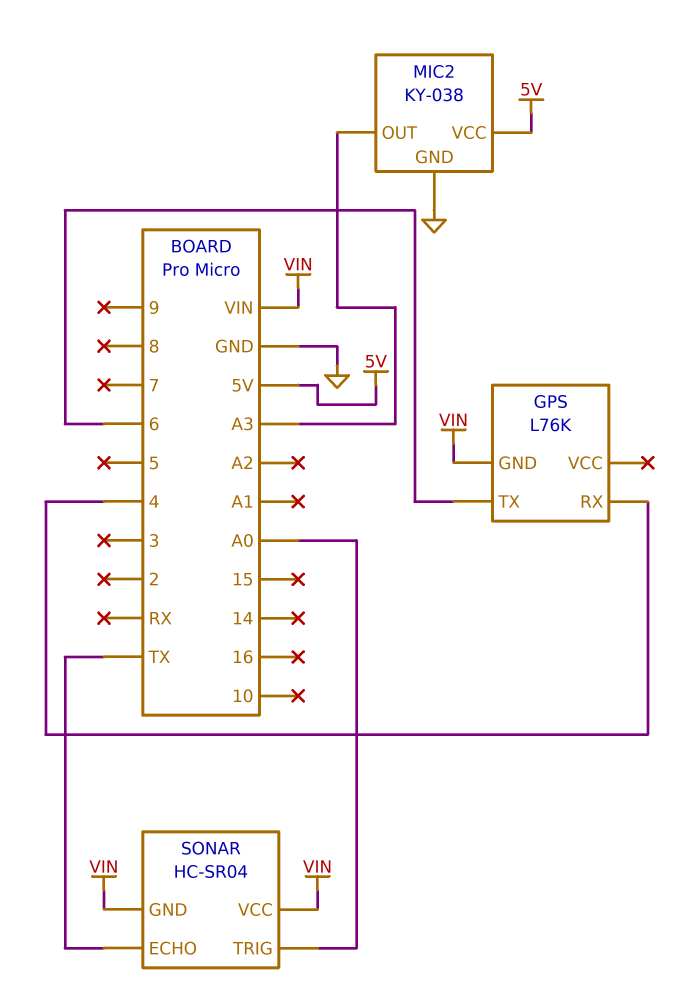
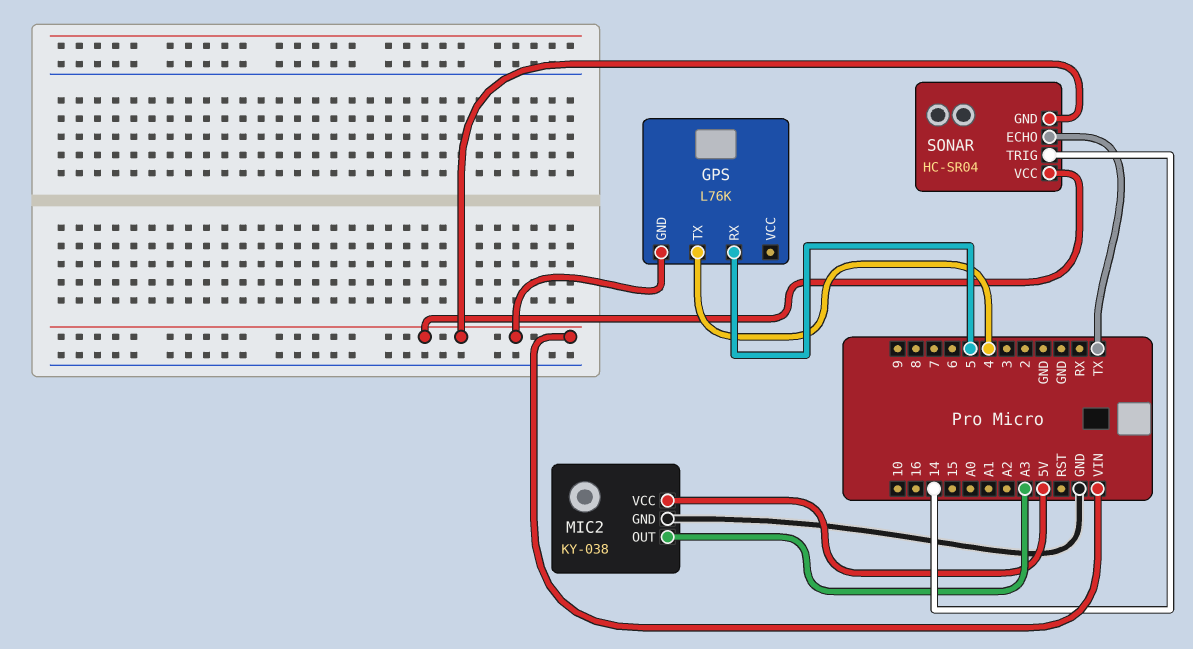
GPS pin RX: 4 -> 5
GPS pin TX: 6 -> 4
SONAR pin TRIG: A0 -> 14

